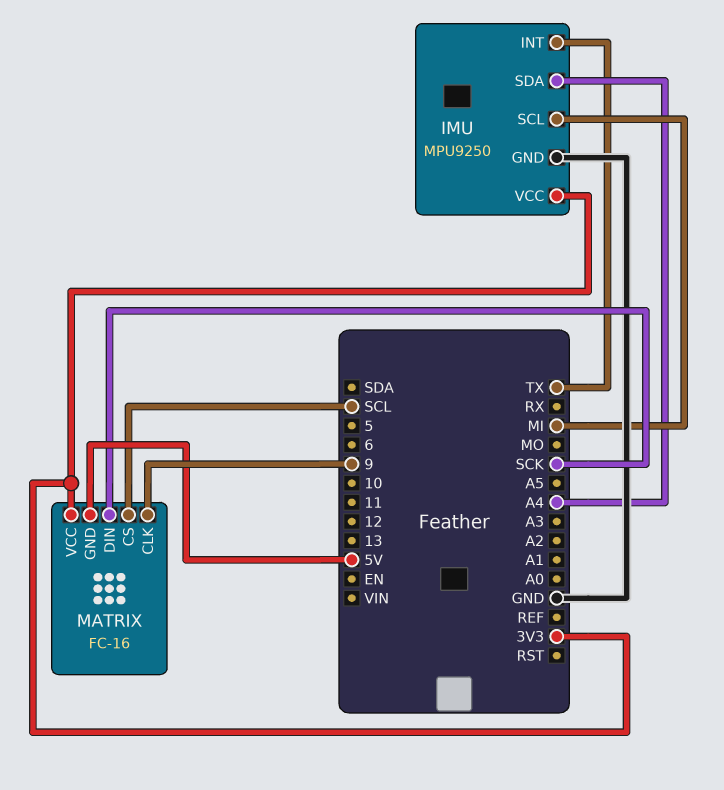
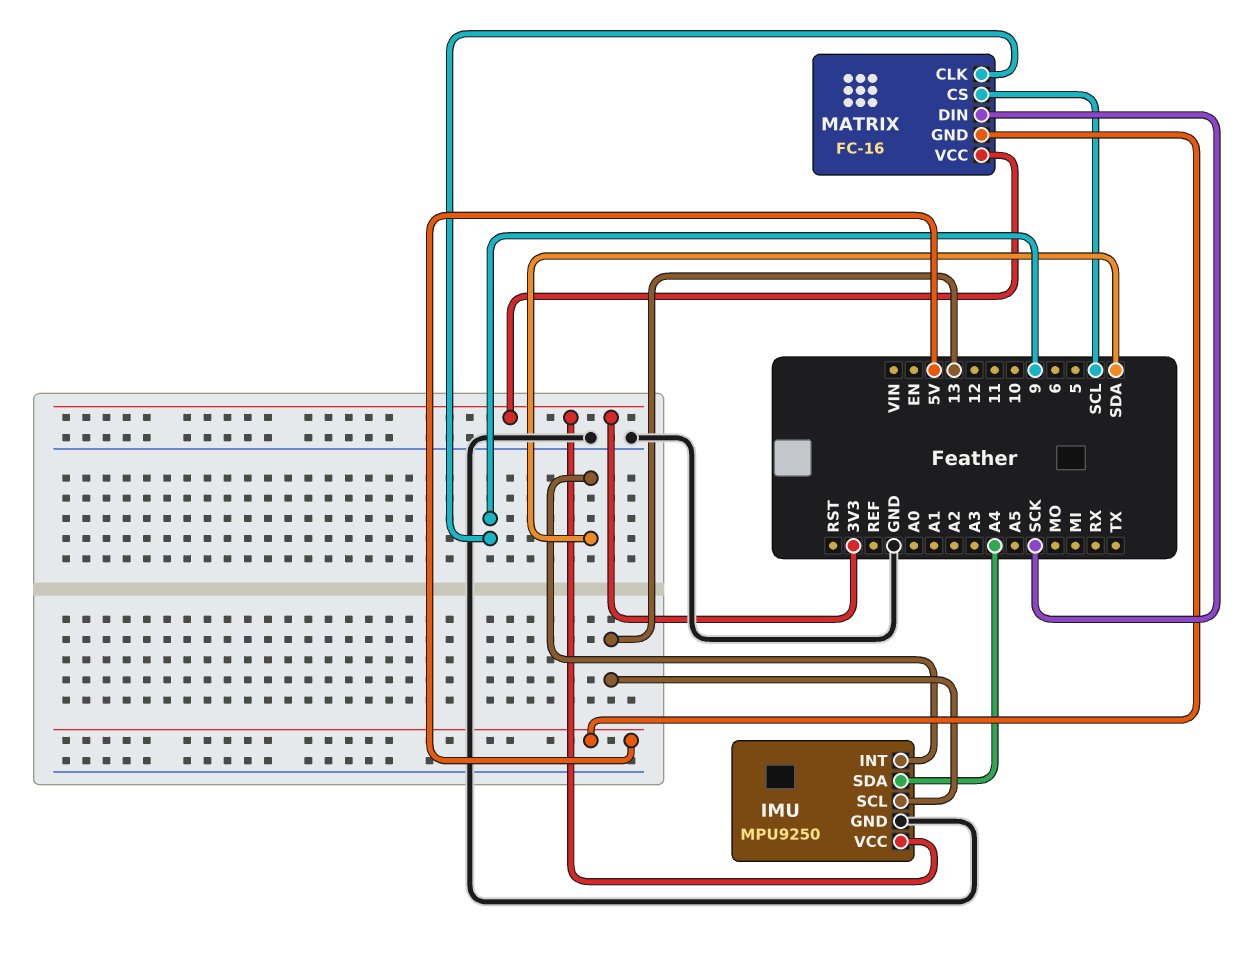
IMU pin INT: TX -> SDA
IMU pin SCL: MI -> 13

